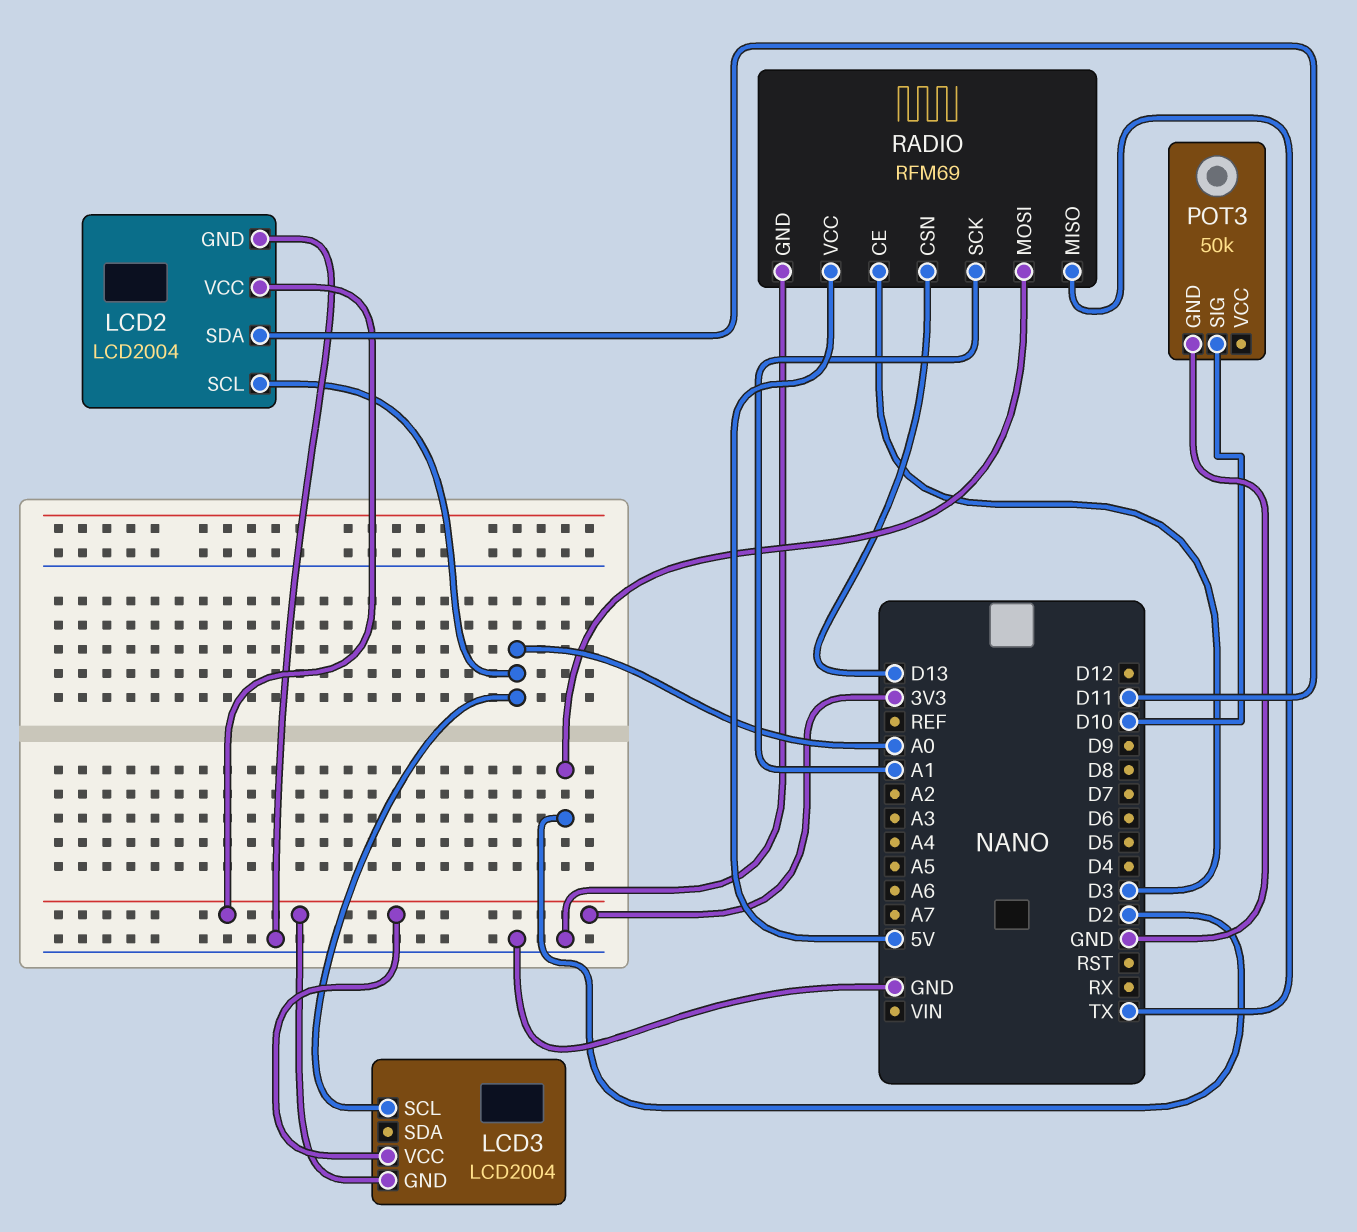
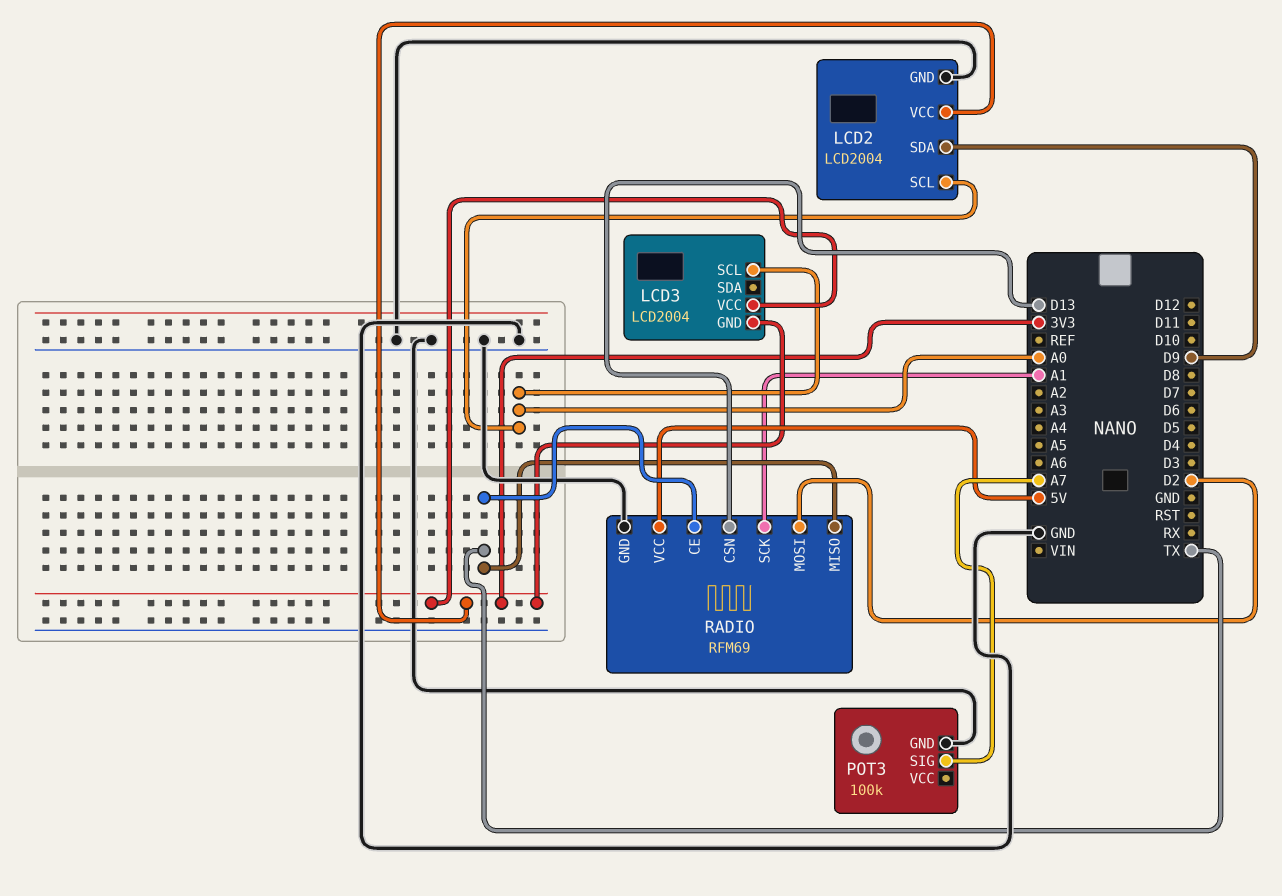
LCD2 pin SDA: D11 -> D9
POT3: 50k -> 100k
POT3 pin SIG: D10 -> A7
RADIO pin CE: D3 -> TX

